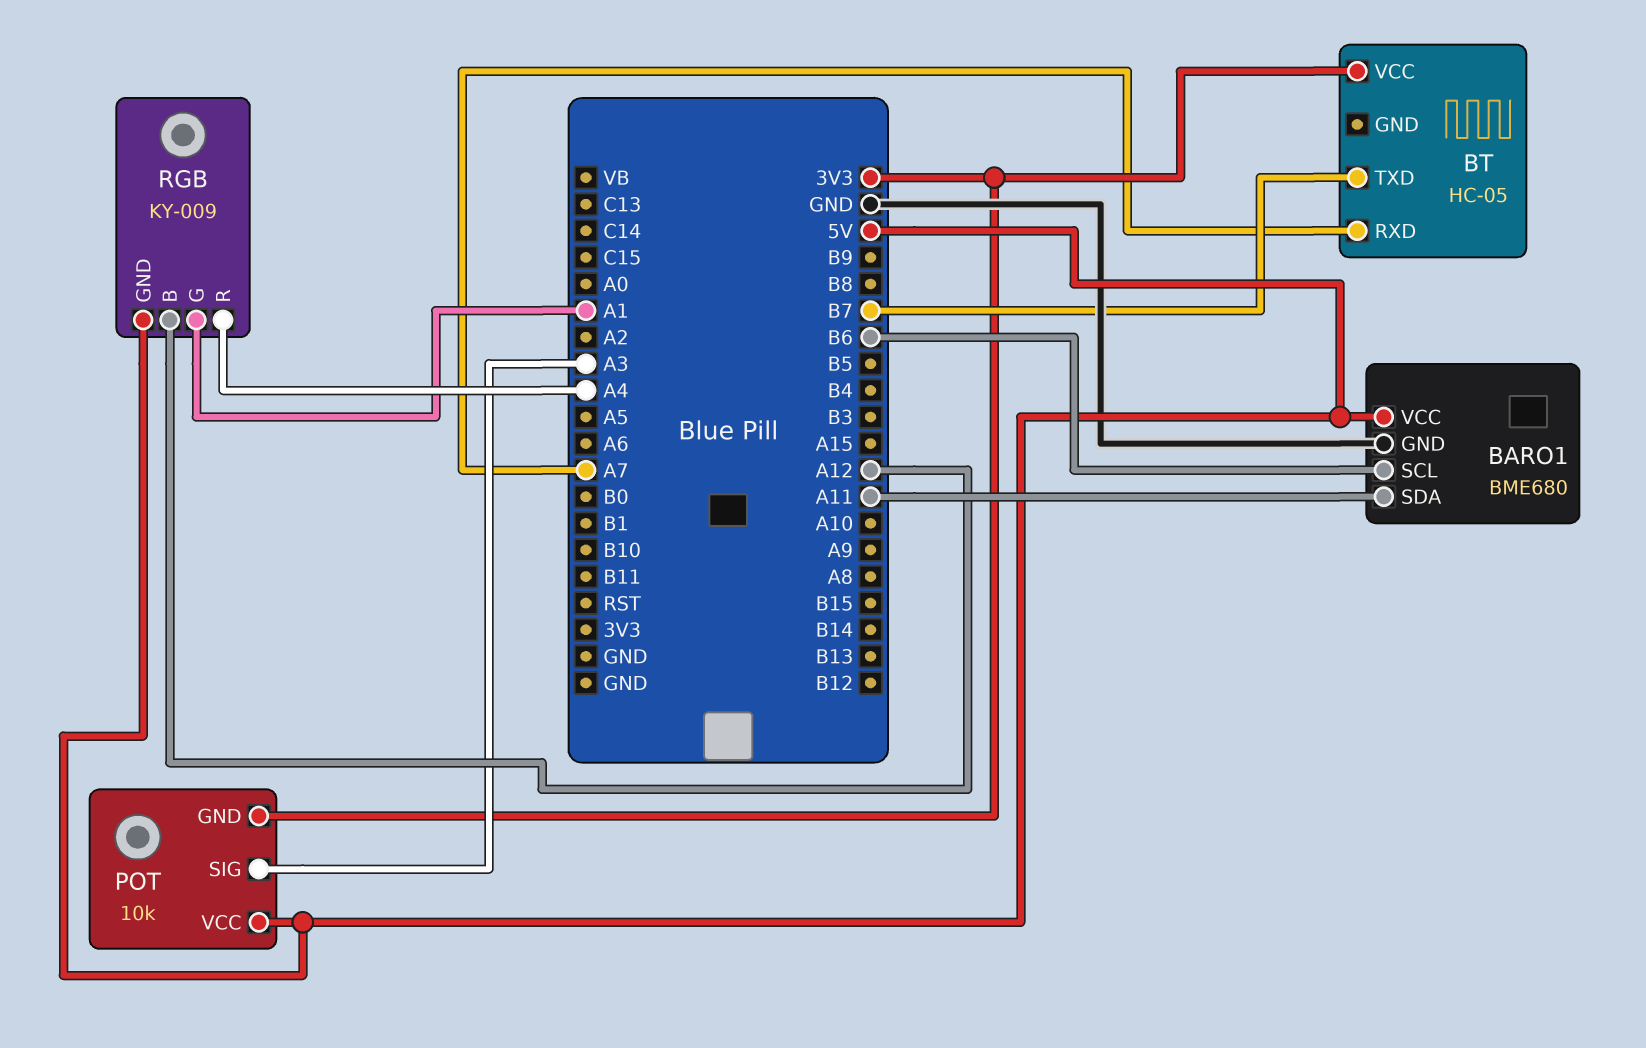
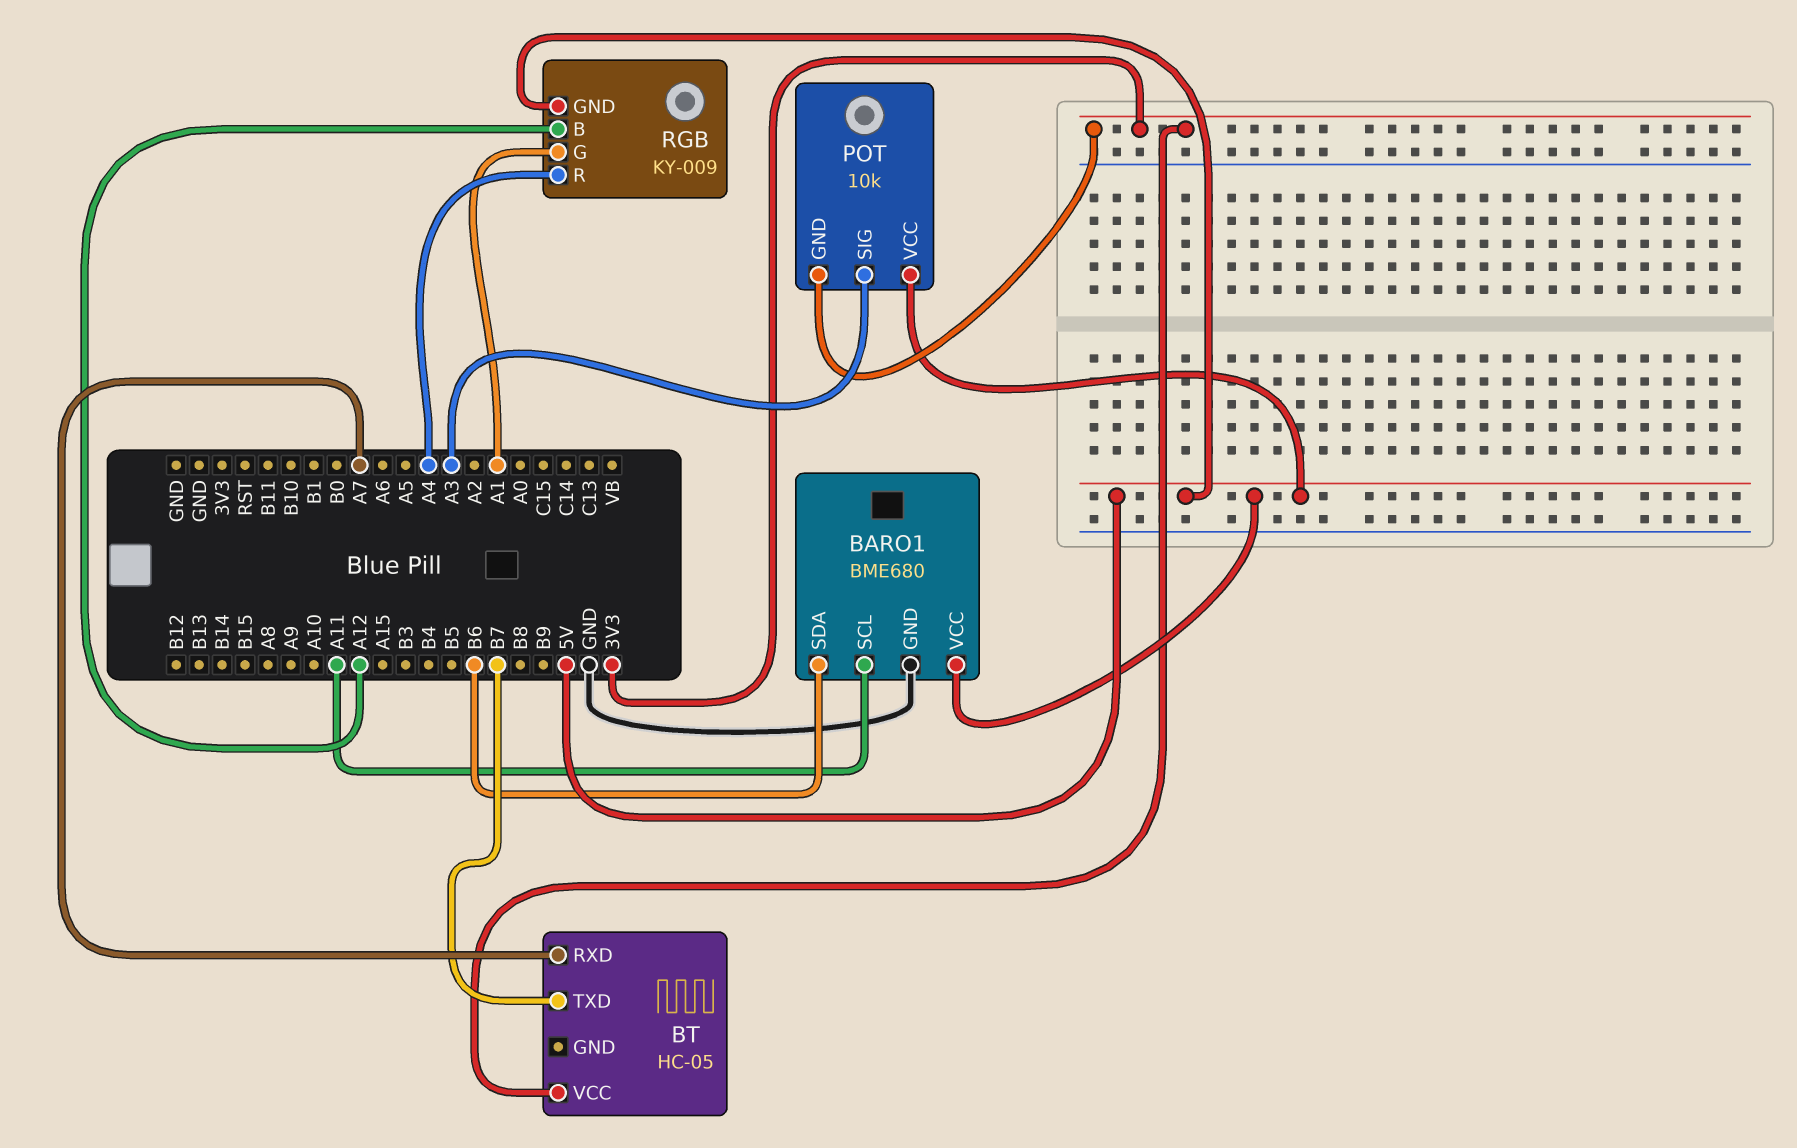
BARO1 pin SCL: B6 -> A11
BARO1 pin SDA: A11 -> B6

